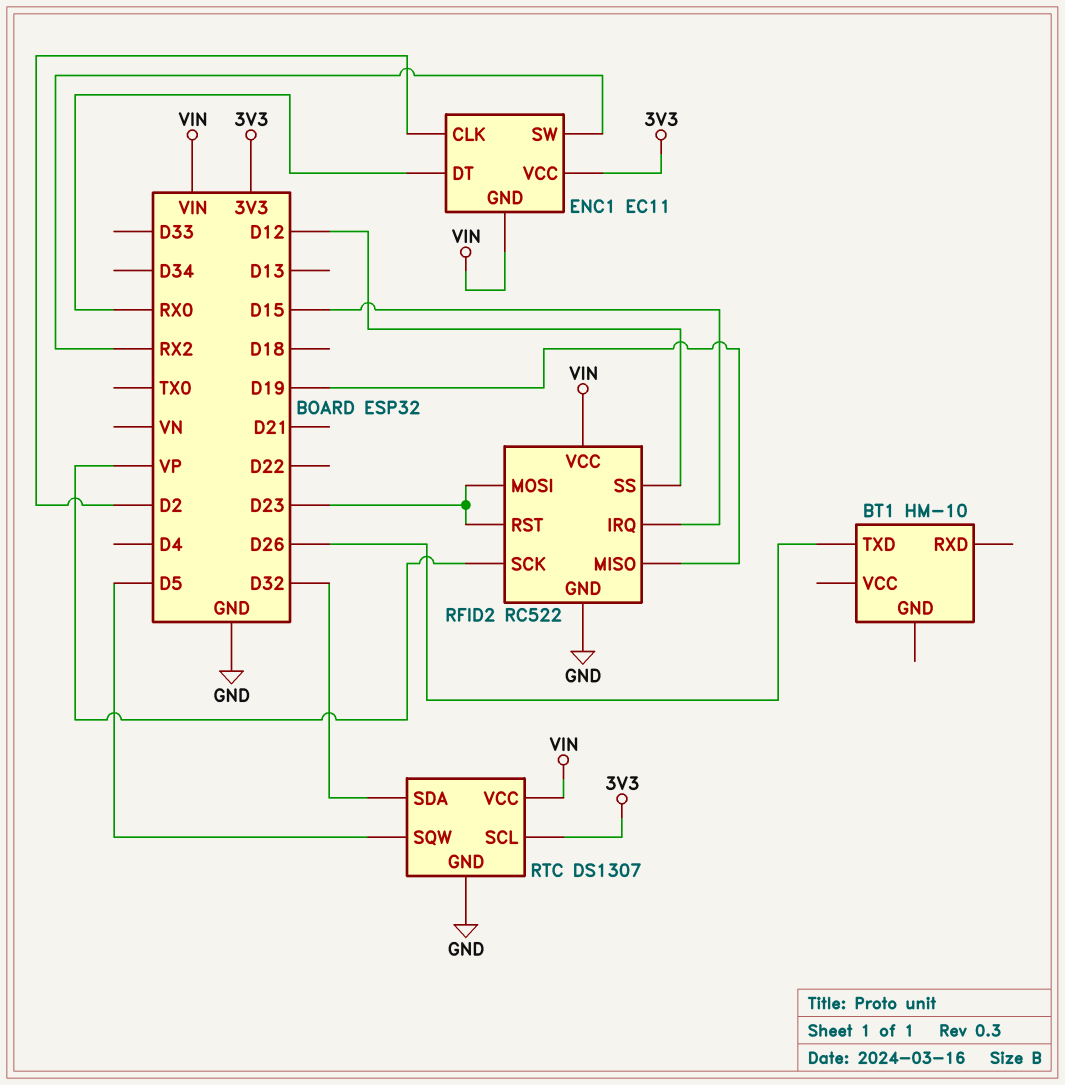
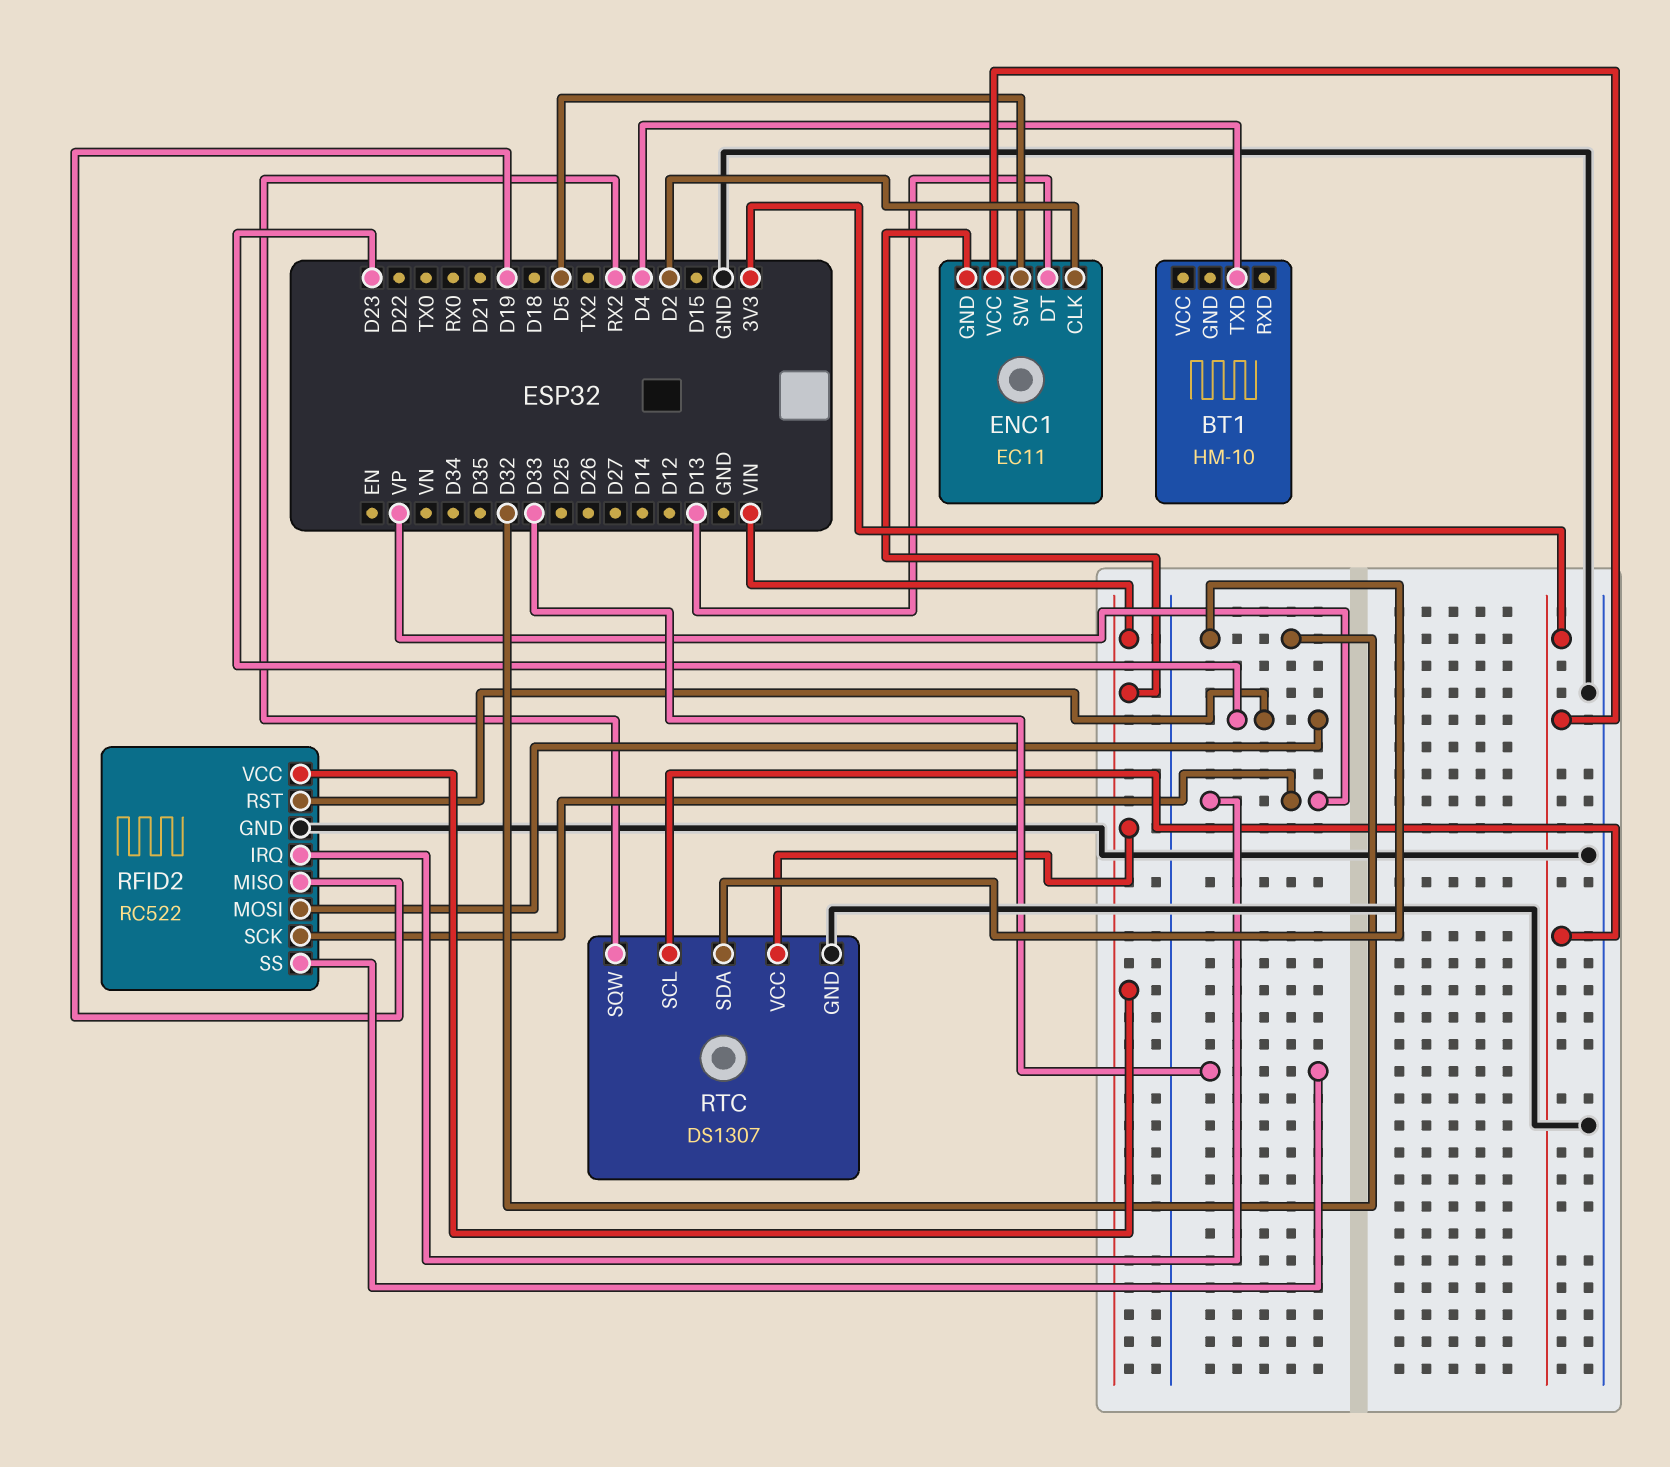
BT1 pin TXD: D26 -> D4
ENC1 pin DT: RX0 -> D13
ENC1 pin SW: RX2 -> D5
RFID2 pin IRQ: D15 -> VP
RFID2 pin SS: D12 -> D33
RTC pin SQW: D5 -> RX2

